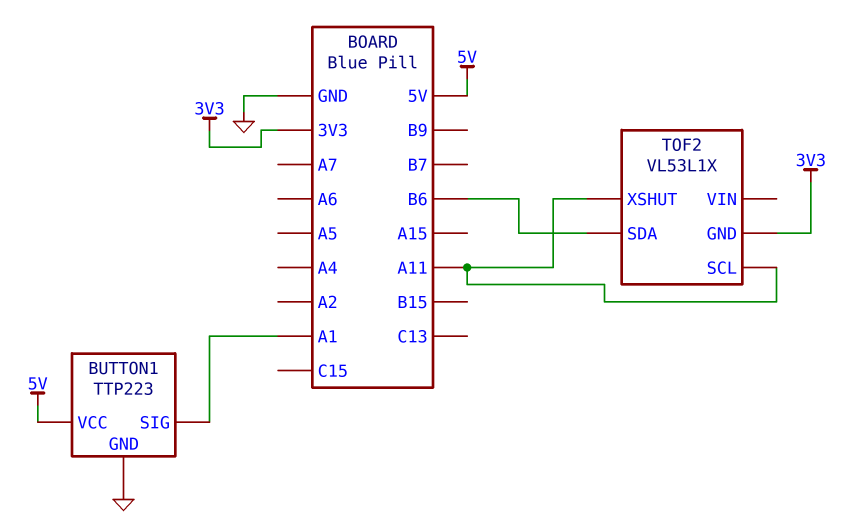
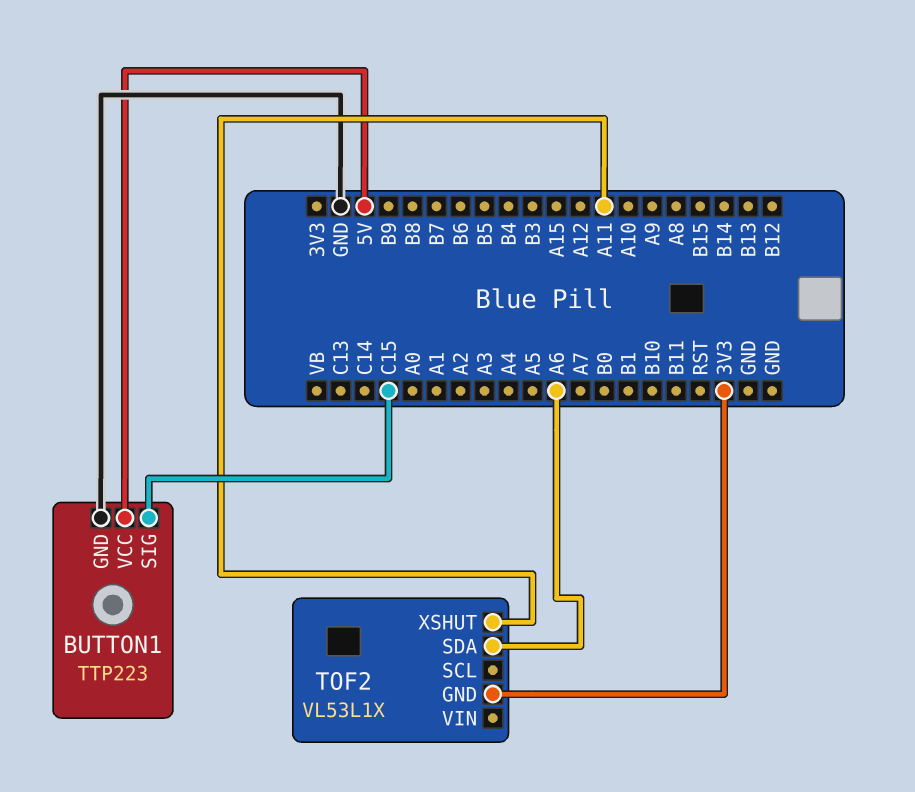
BUTTON1 pin SIG: A1 -> C15
TOF2 pin SCL: A11 -> none
TOF2 pin SDA: B6 -> A6

